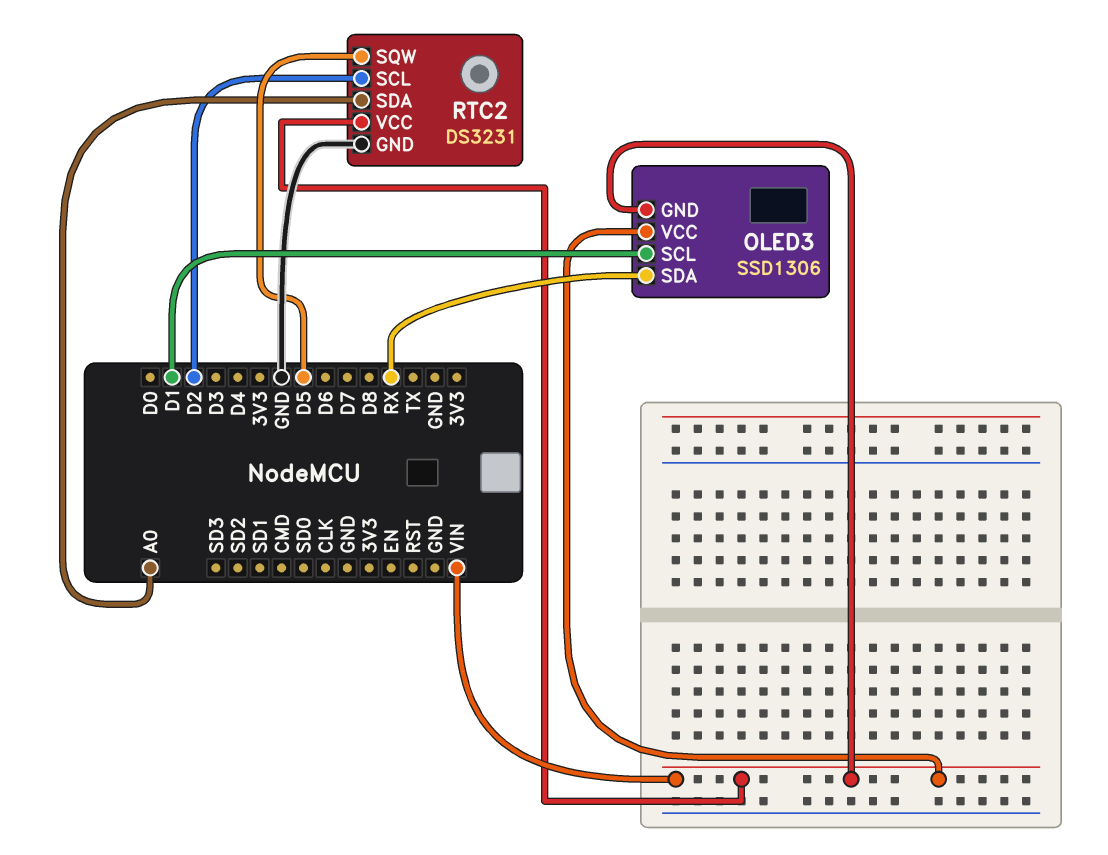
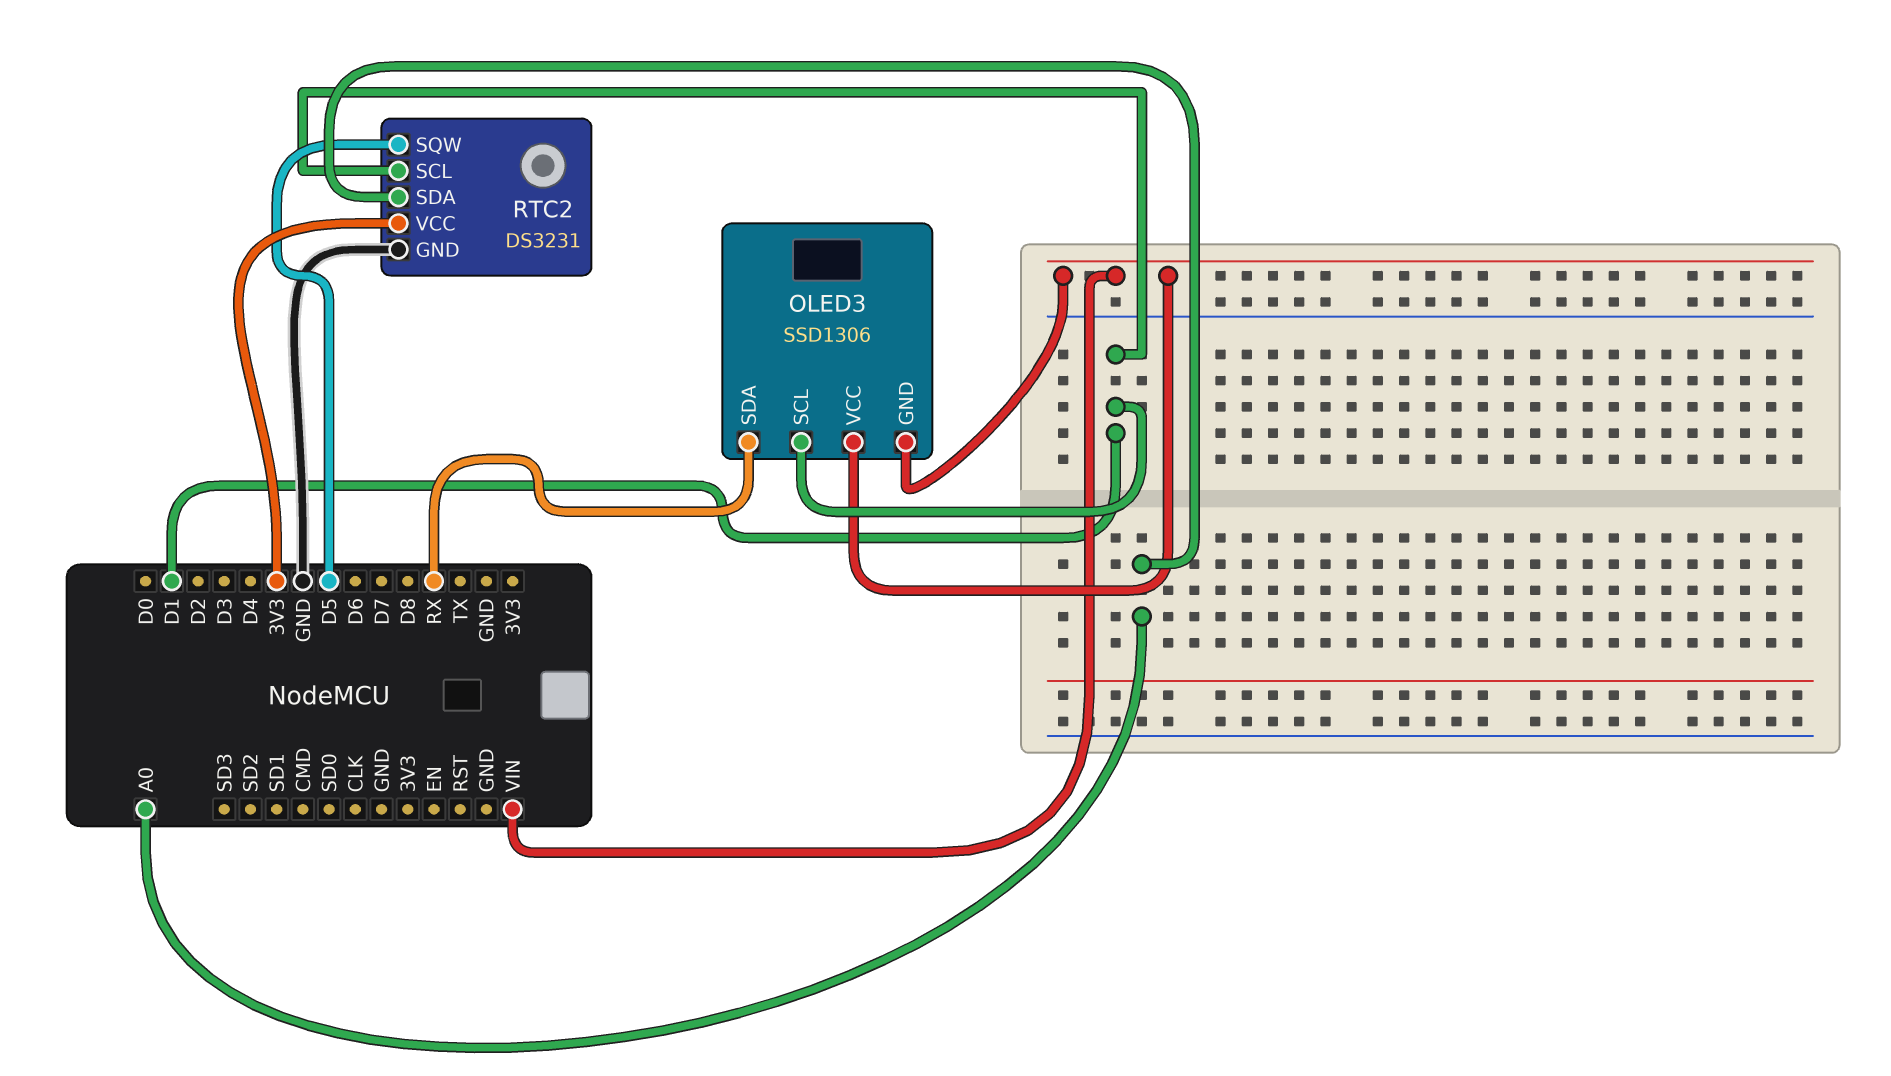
RTC2 pin SCL: D2 -> D1
RTC2 pin VCC: VIN -> 3V3

